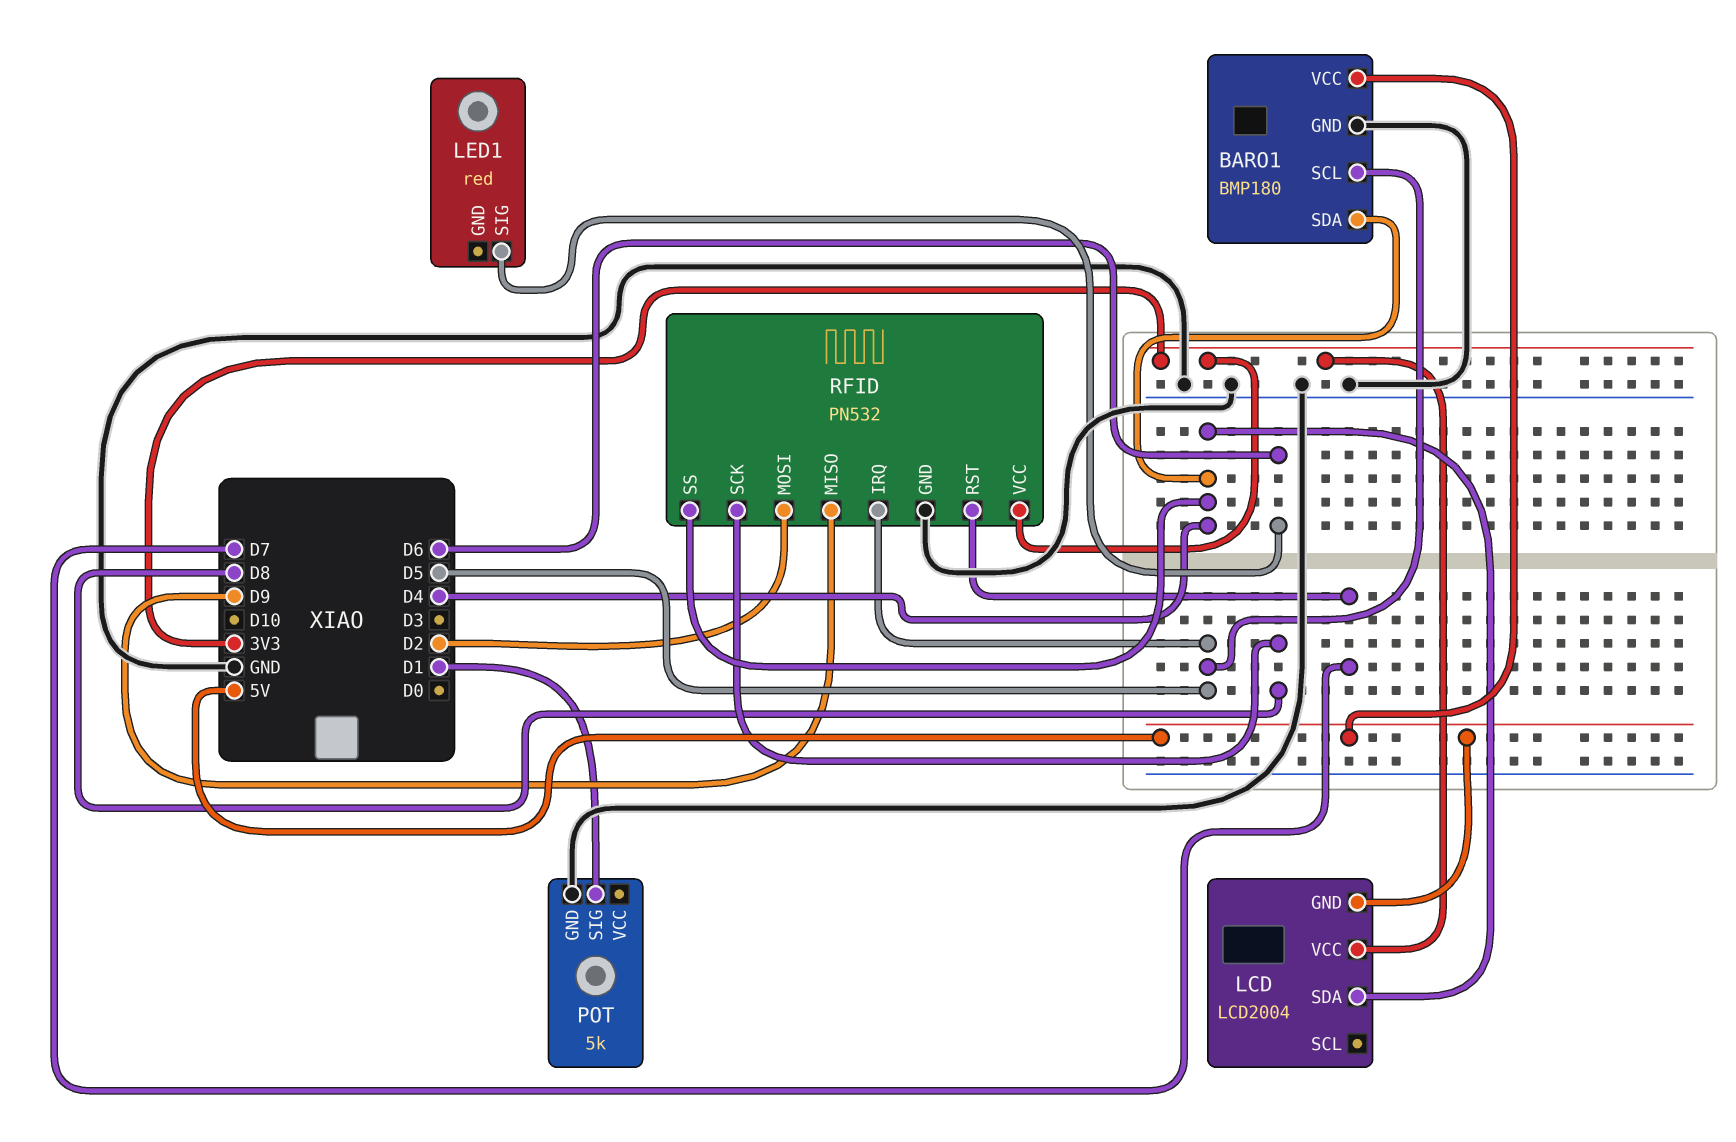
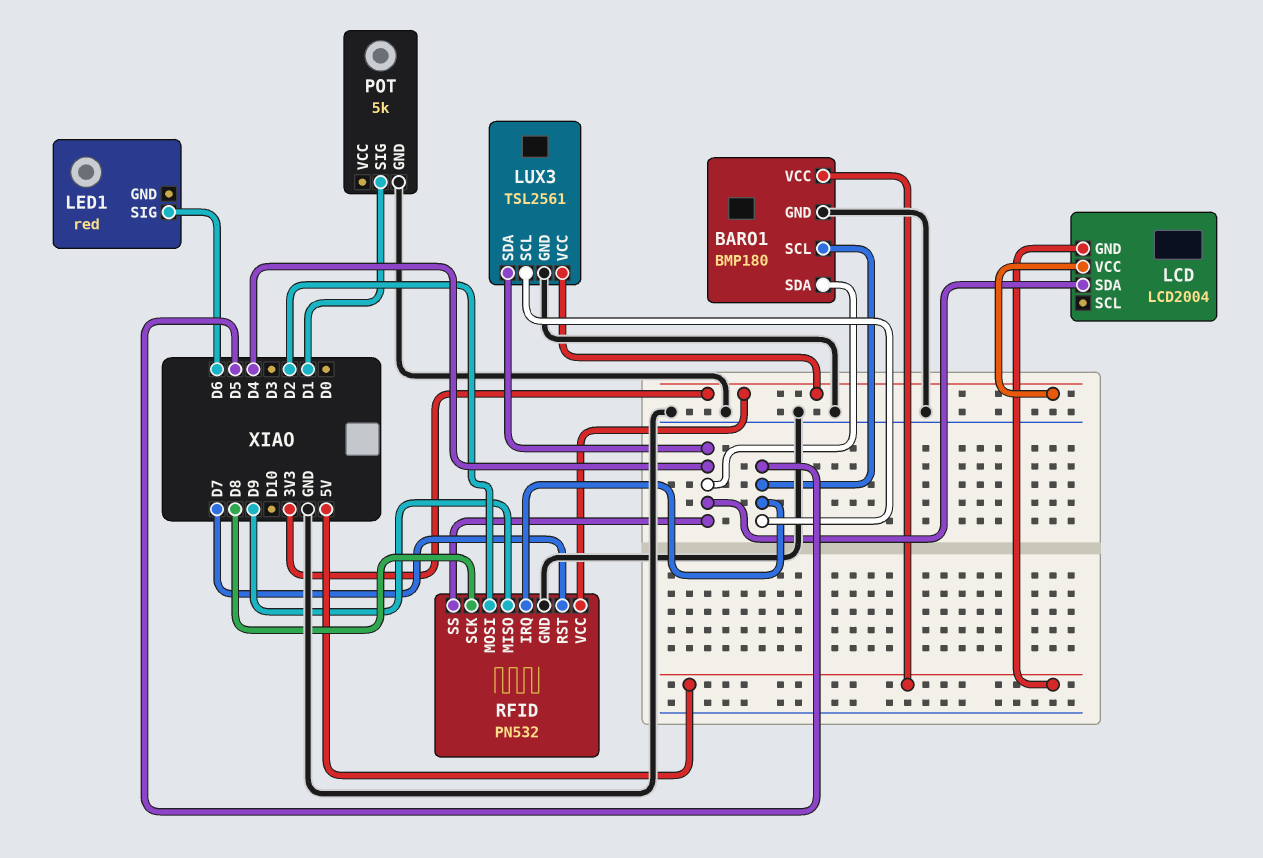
LUX3: none -> TSL2561
LUX3 pin GND: none -> GND
LUX3 pin SCL: none -> D5
LUX3 pin SDA: none -> D4
LUX3 pin VCC: none -> 3V3

